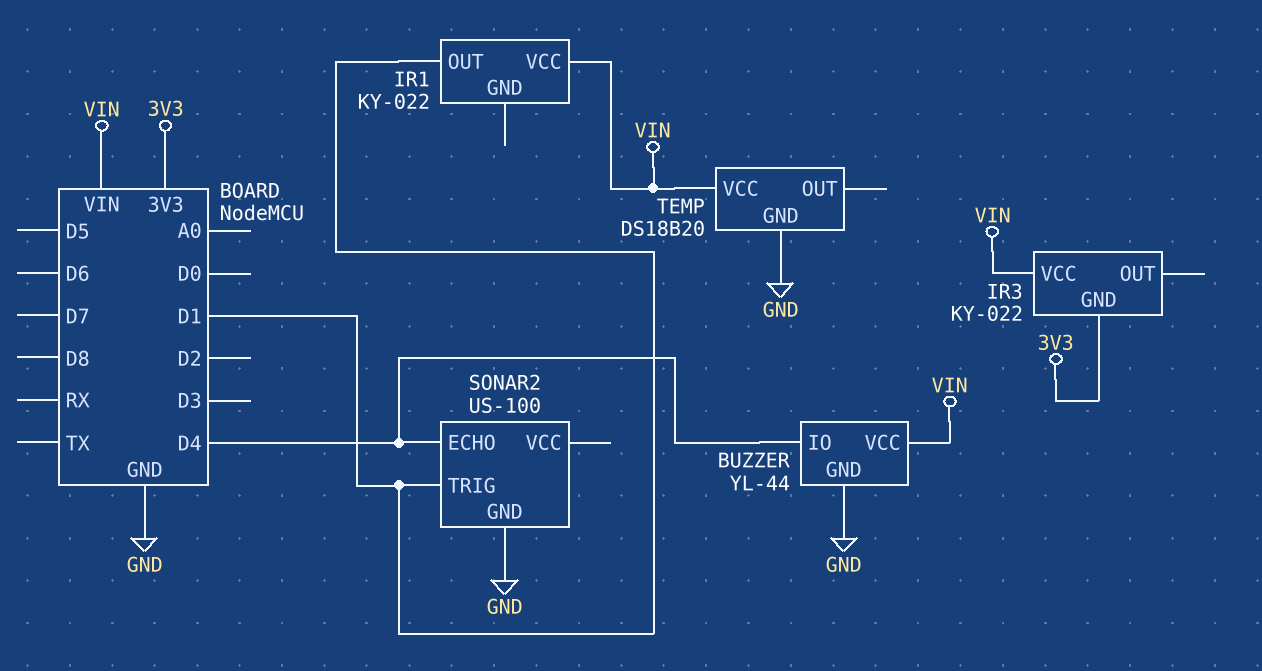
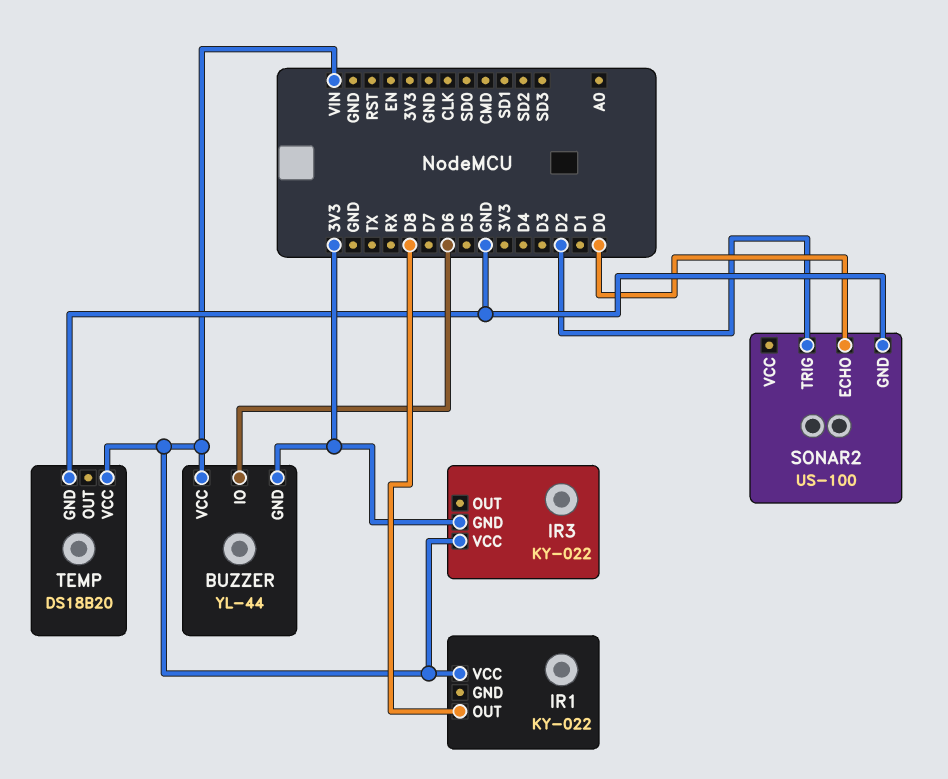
BUZZER pin GND: GND -> 3V3
BUZZER pin IO: D4 -> D6
IR1 pin OUT: D1 -> D8
SONAR2 pin ECHO: D4 -> D0
SONAR2 pin TRIG: D1 -> D2

